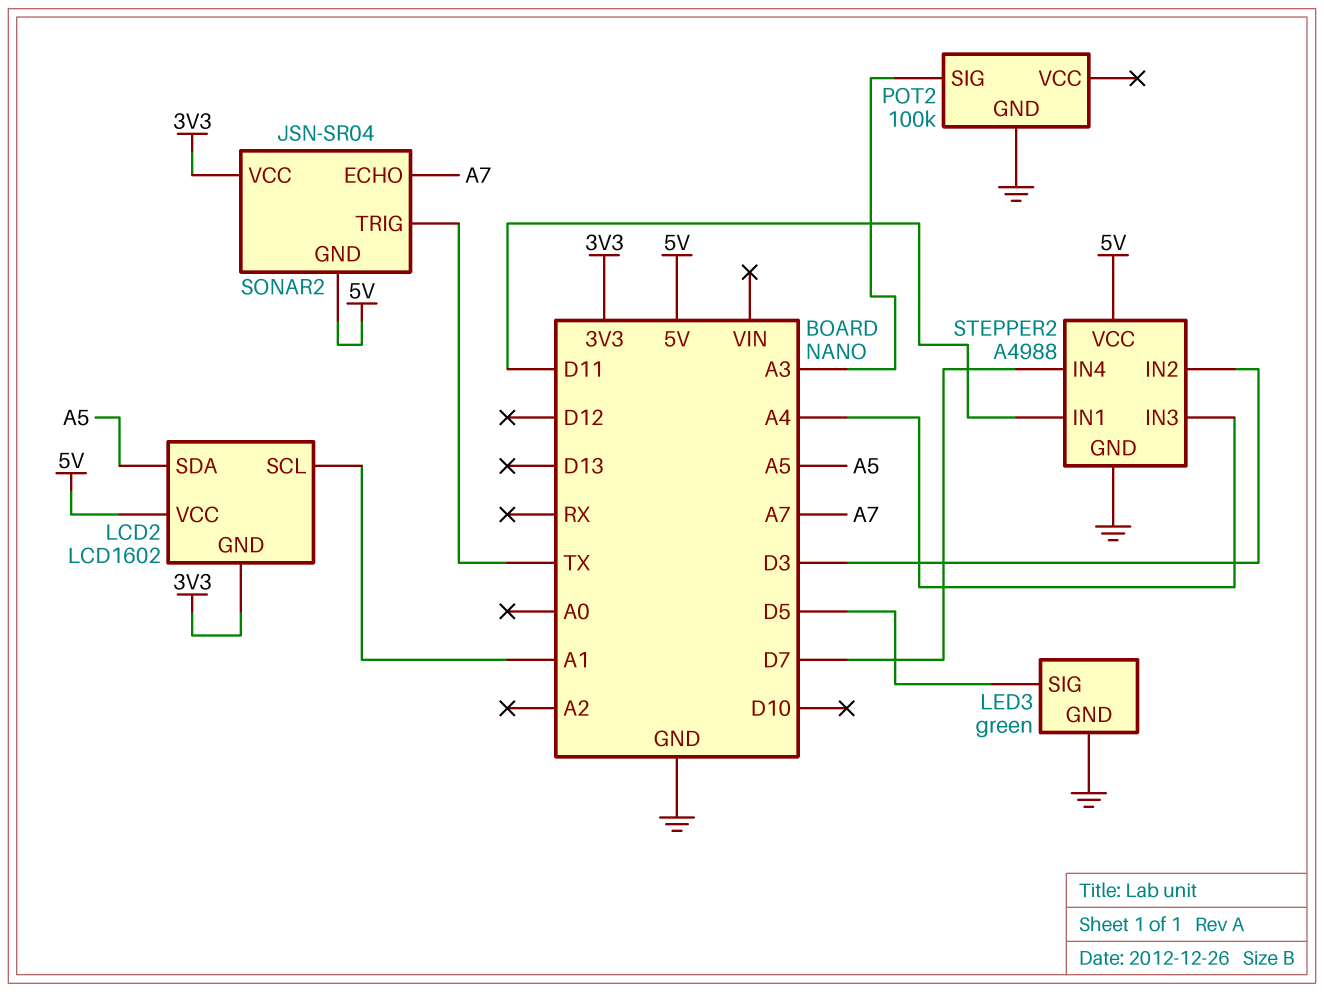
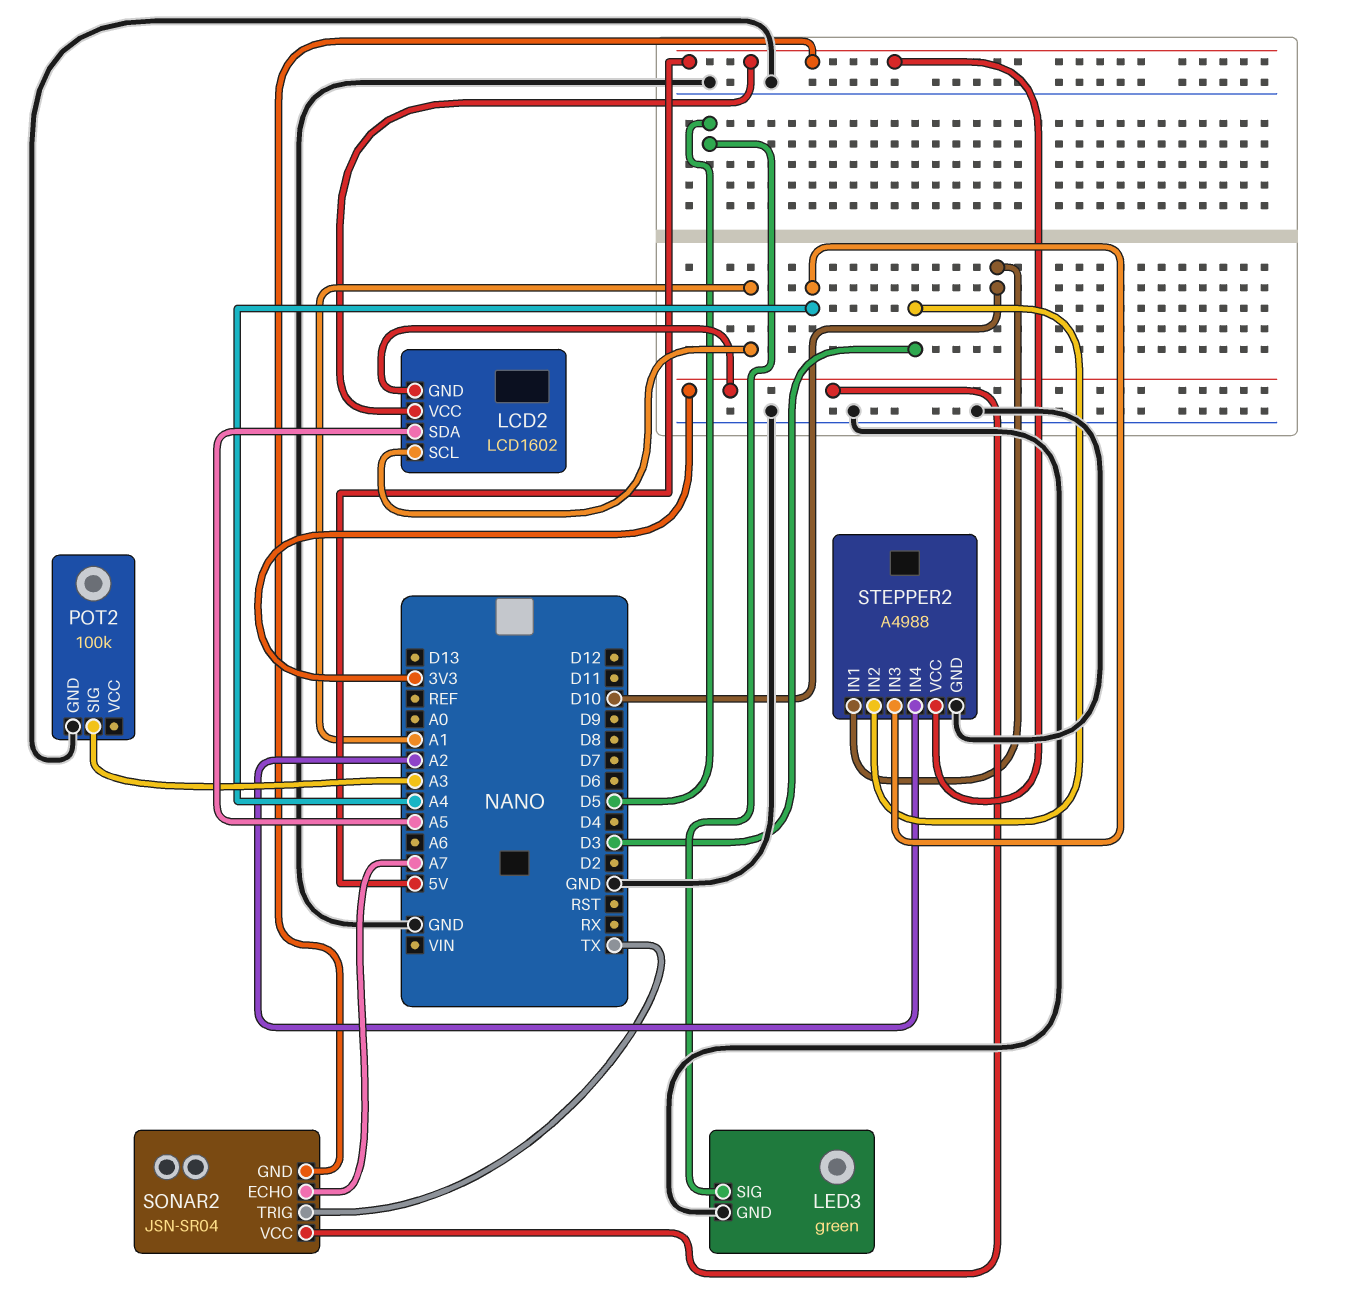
STEPPER2 pin IN1: D11 -> D10
STEPPER2 pin IN4: D7 -> A2

